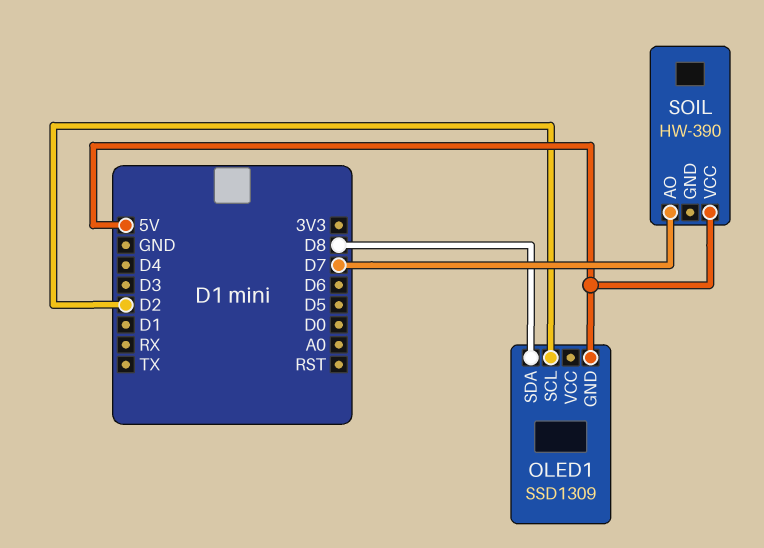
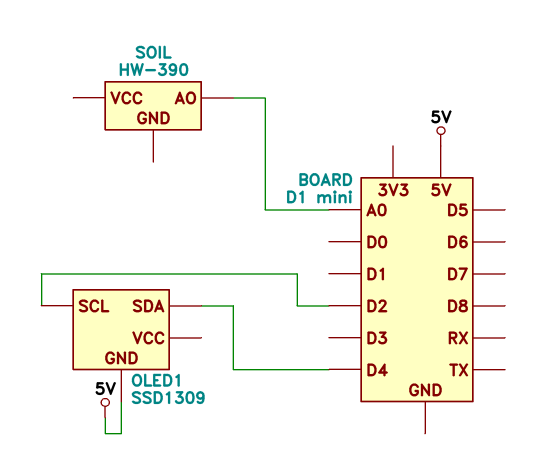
OLED1 pin SDA: D8 -> D4
SOIL pin AO: D7 -> A0
SOIL pin VCC: 5V -> none

